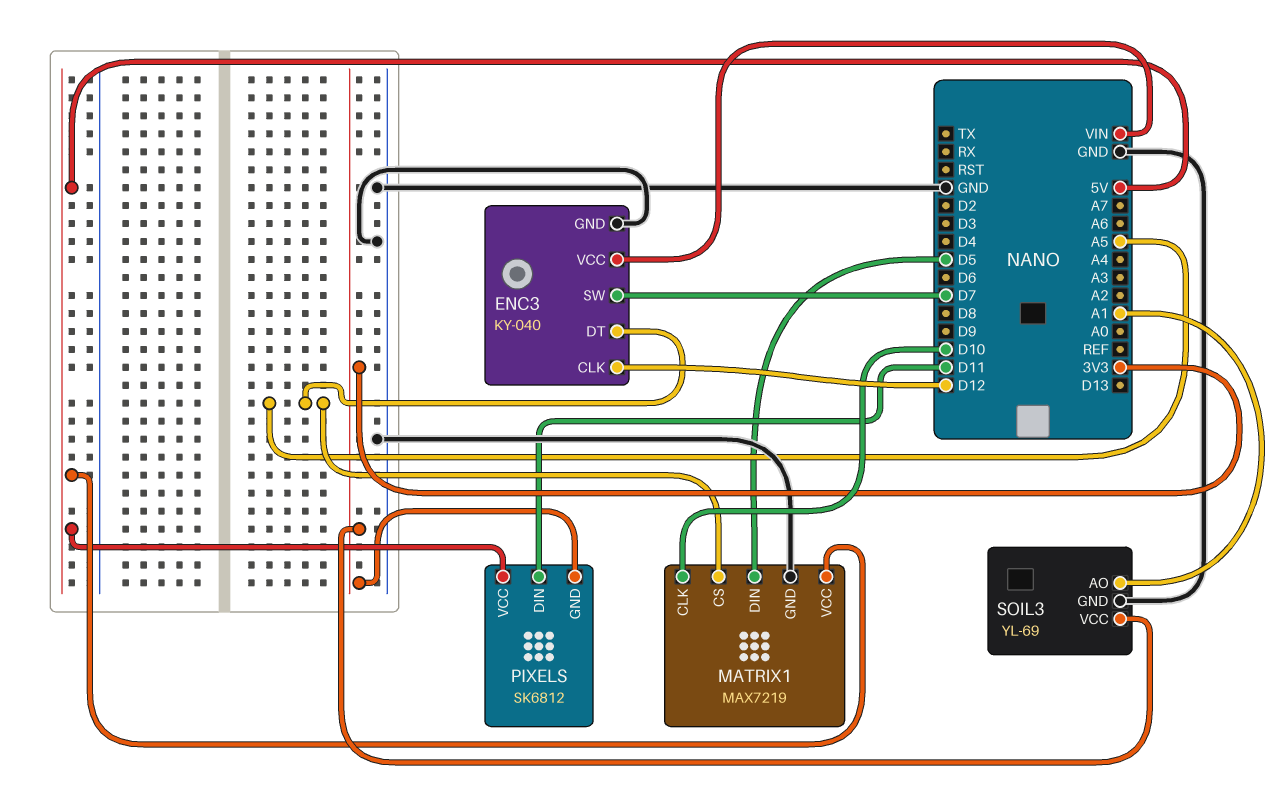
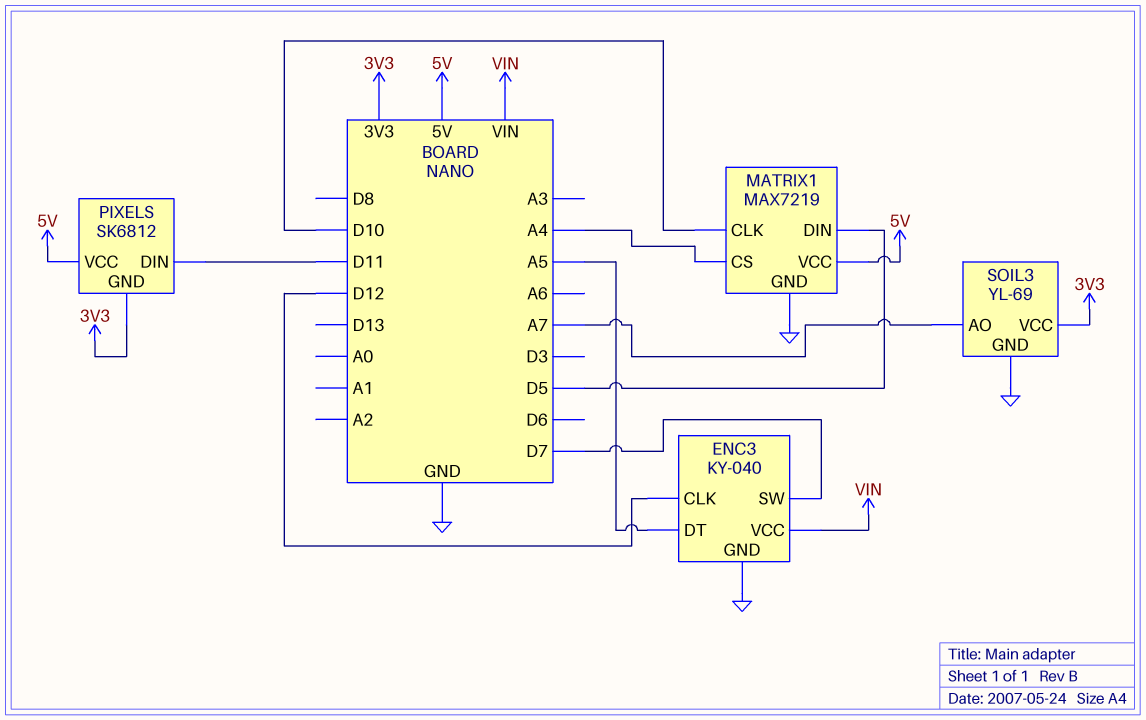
MATRIX1 pin CS: A5 -> A4
SOIL3 pin AO: A1 -> A7

